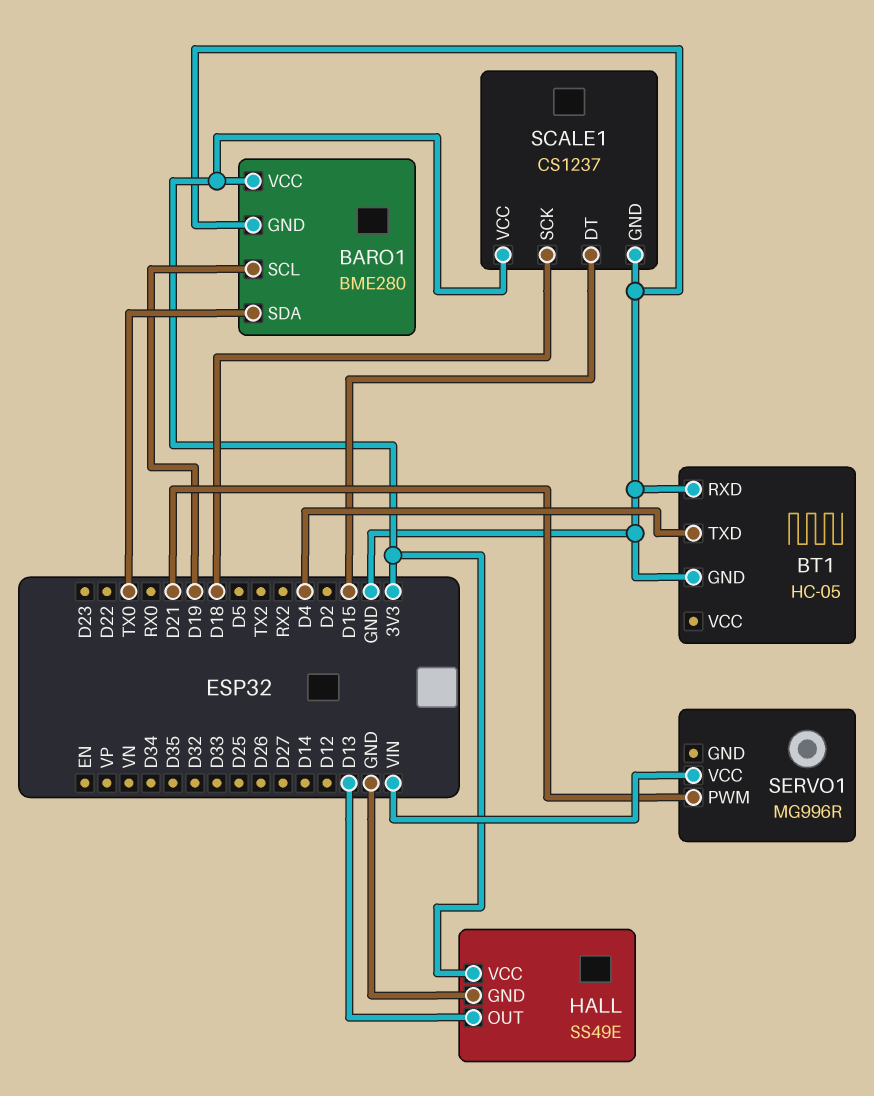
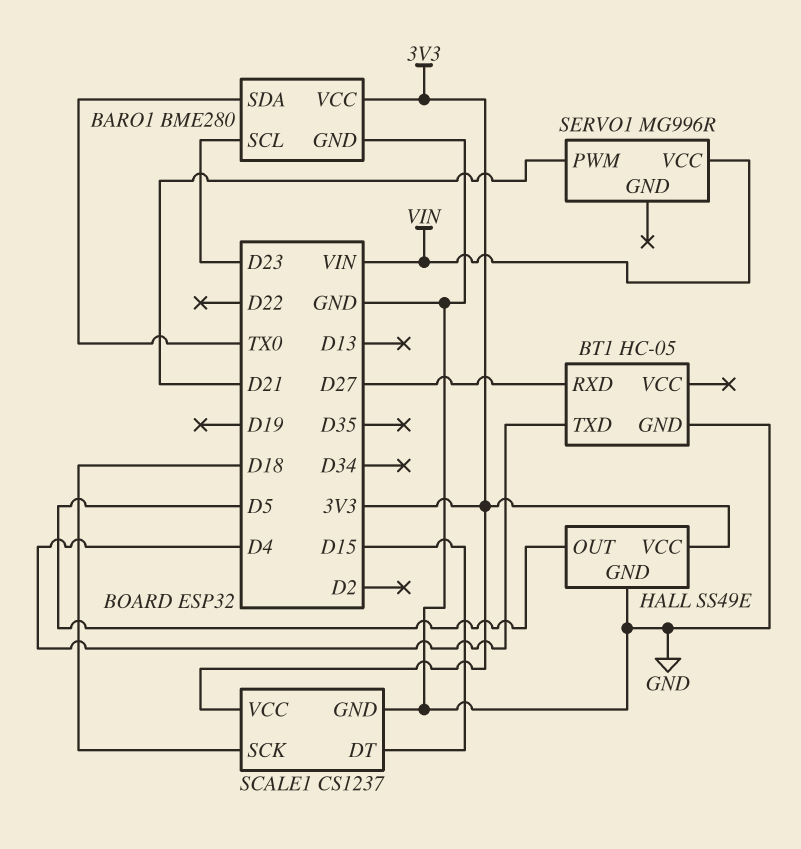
BARO1 pin SCL: D19 -> D23
BT1 pin RXD: GND -> D27
HALL pin OUT: D13 -> D5

